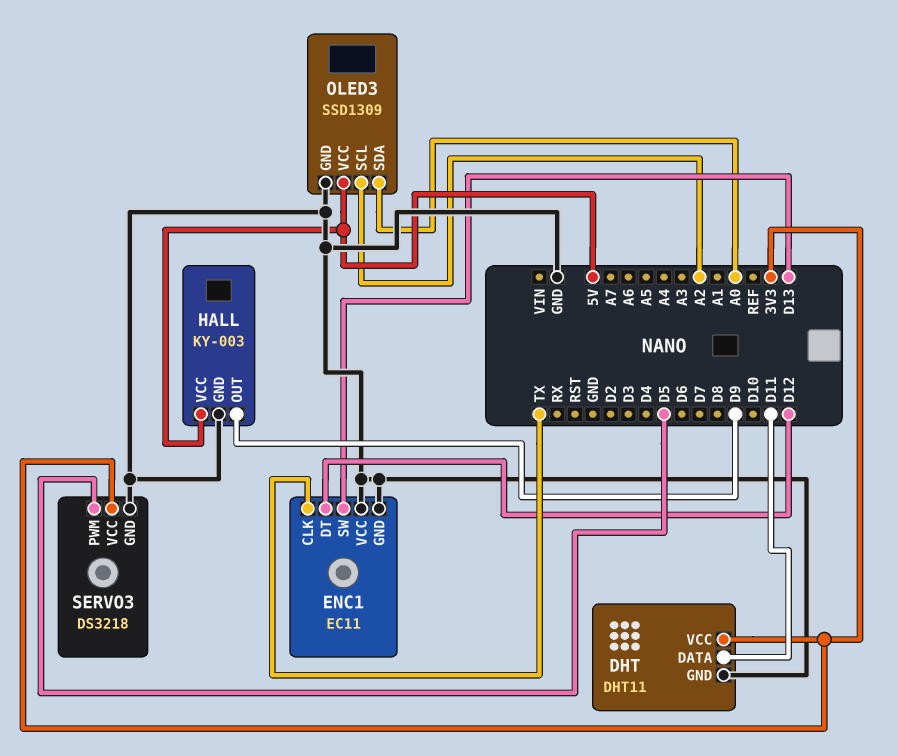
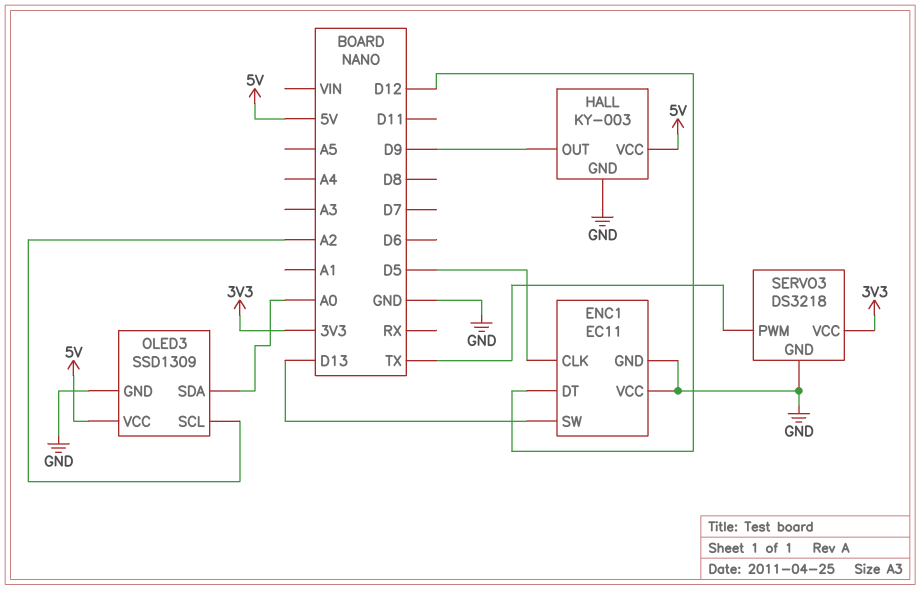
DHT: DHT11 -> none
DHT pin DATA: D11 -> none
DHT pin GND: GND -> none
DHT pin VCC: 3V3 -> none
ENC1 pin CLK: TX -> D5
SERVO3 pin PWM: D5 -> TX

